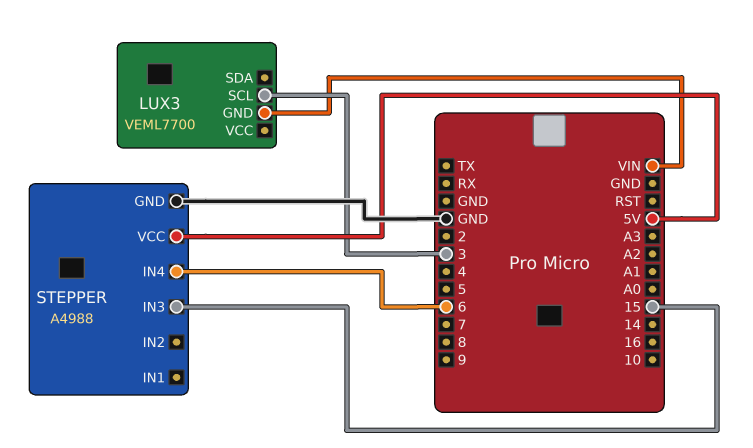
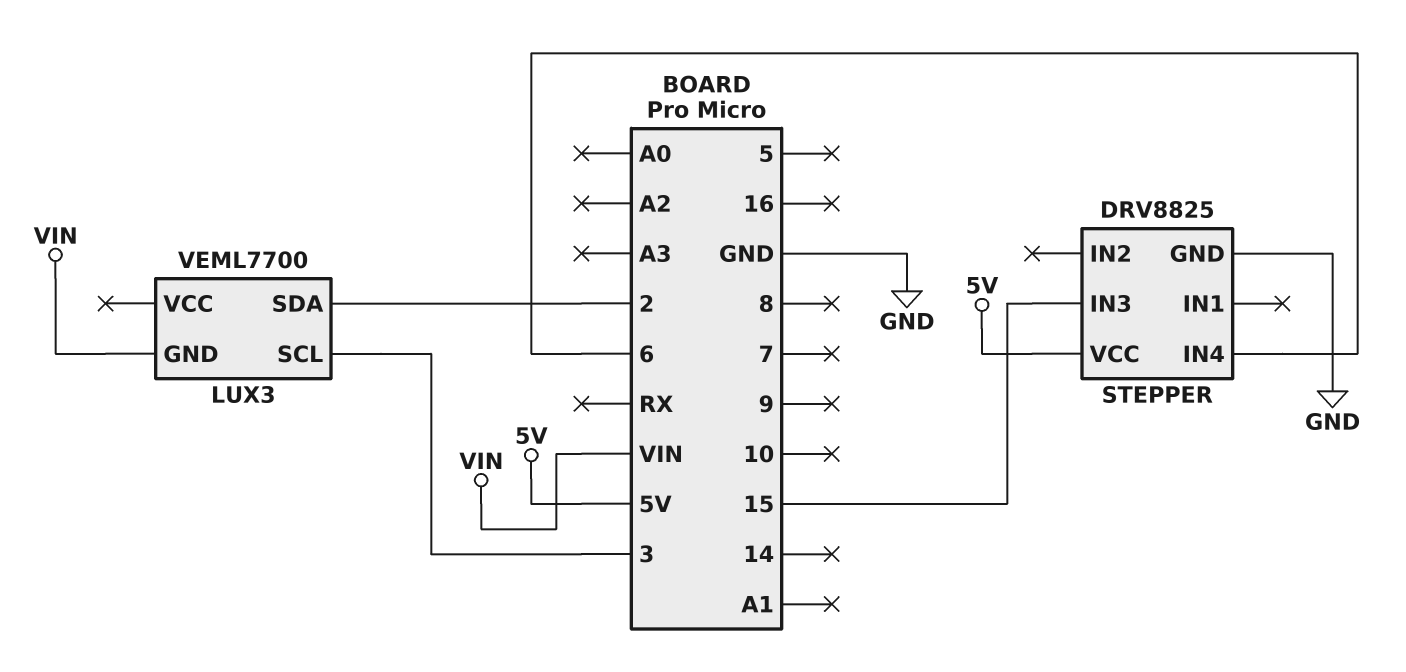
LUX3 pin SDA: none -> 2
STEPPER: A4988 -> DRV8825

